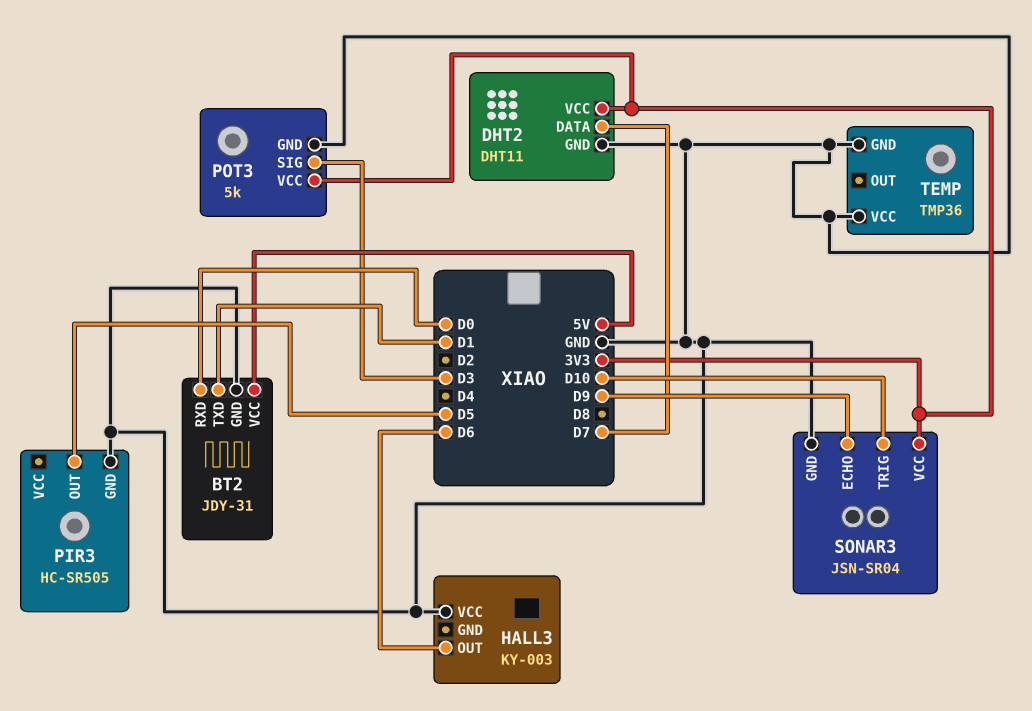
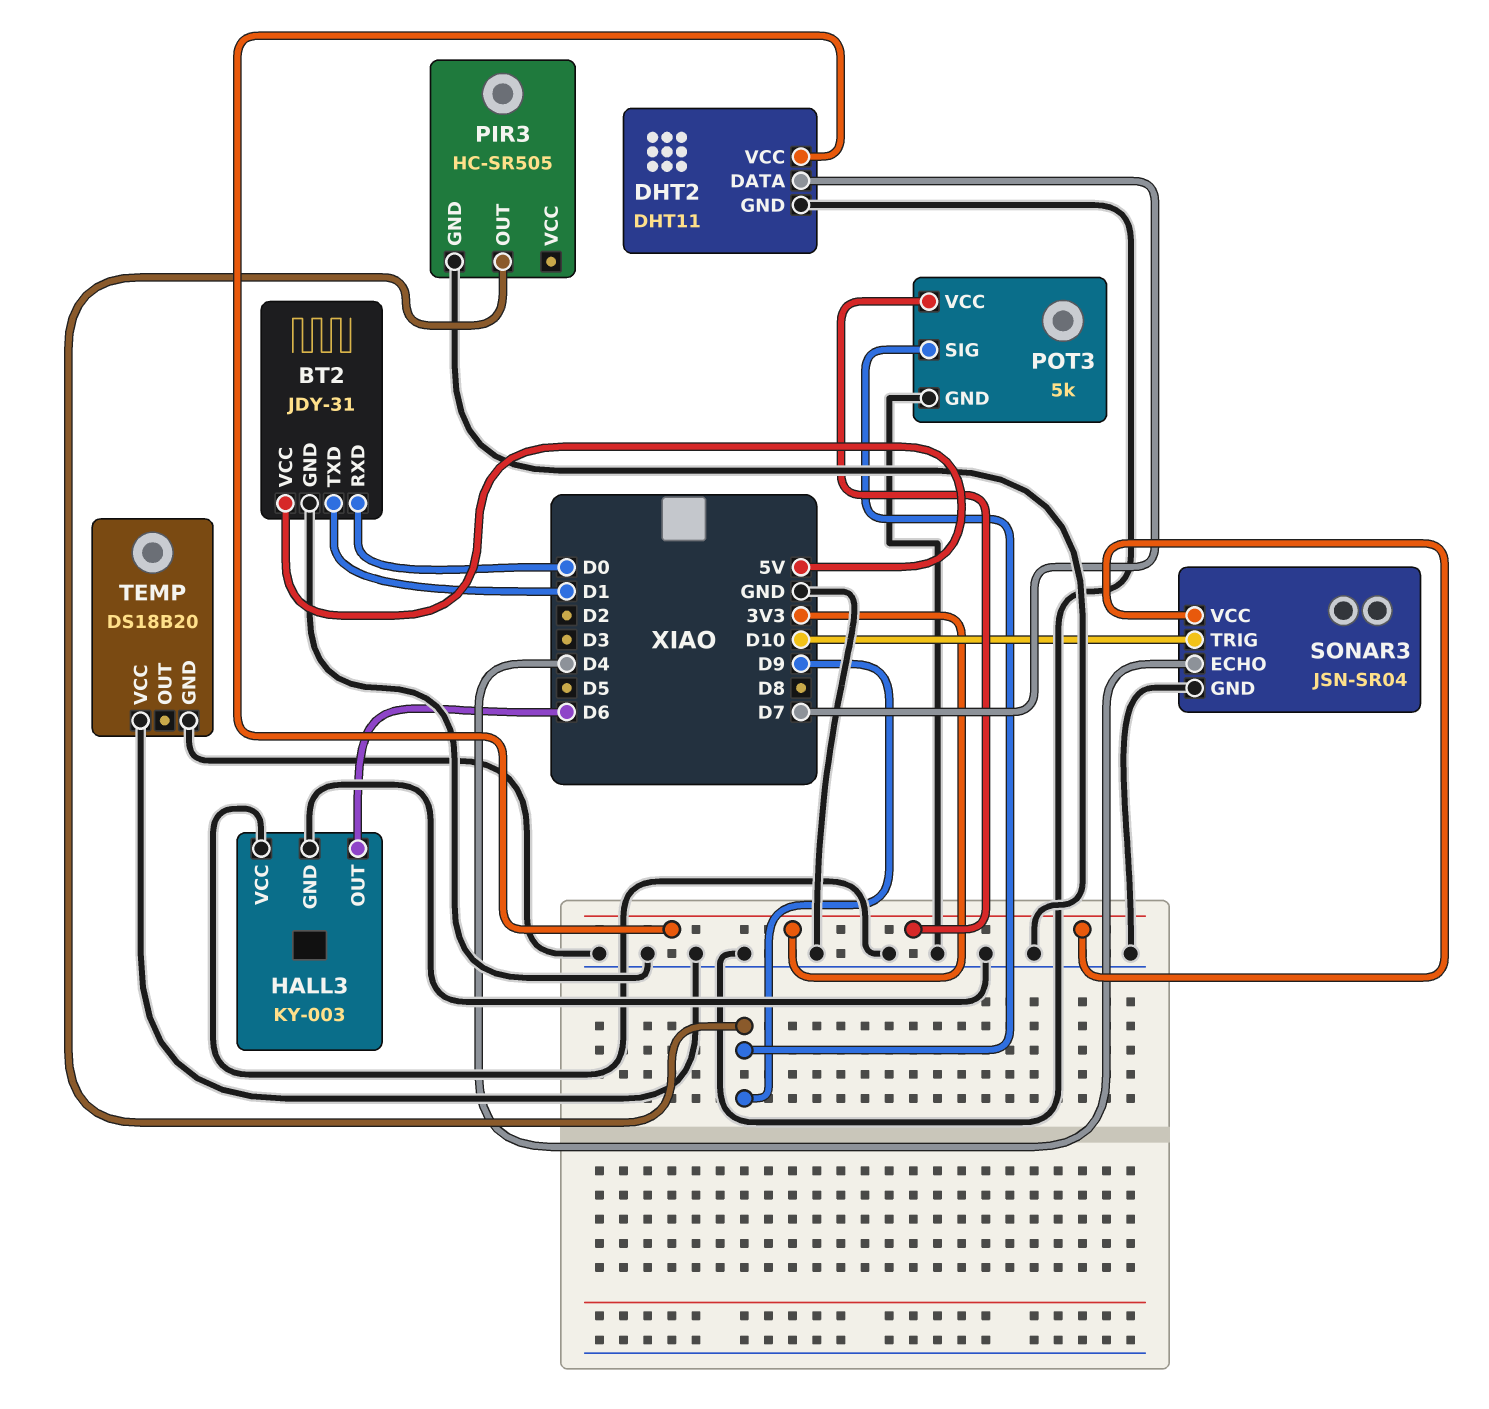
HALL3 pin GND: none -> GND
PIR3 pin OUT: D5 -> D9
POT3 pin SIG: D3 -> D9
SONAR3 pin ECHO: D9 -> D4
TEMP: TMP36 -> DS18B20

